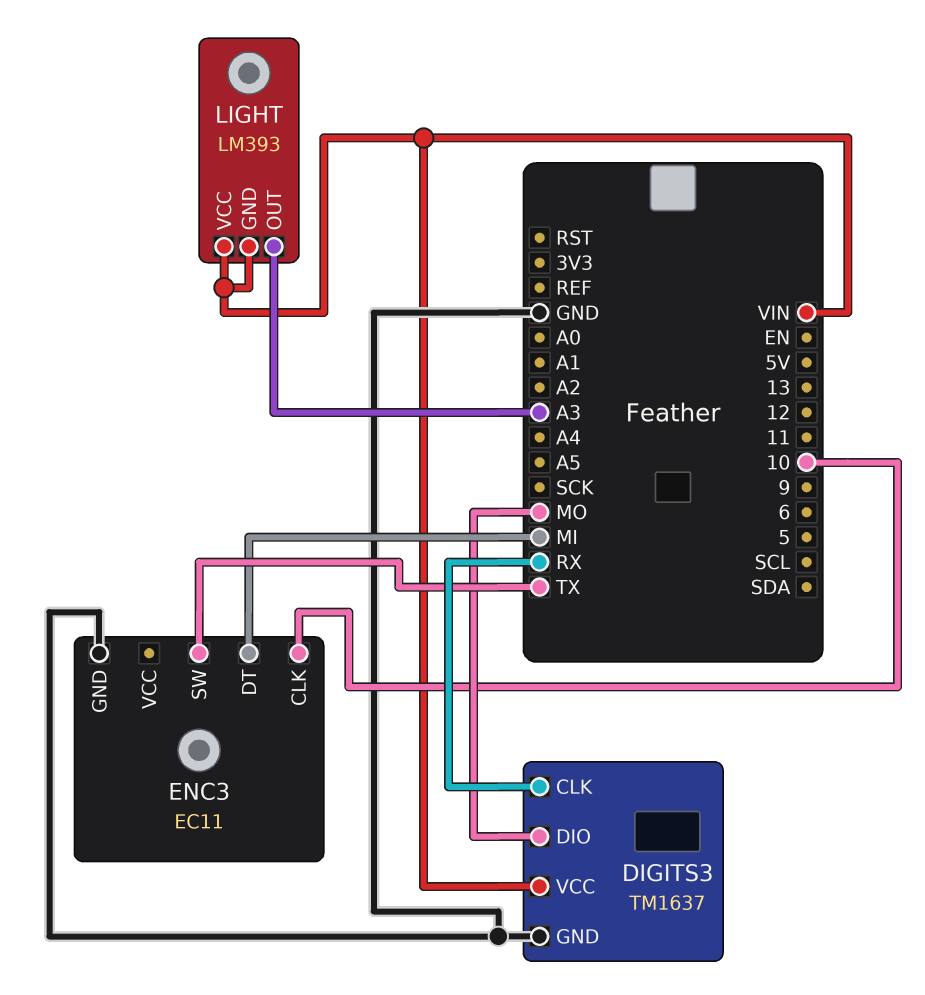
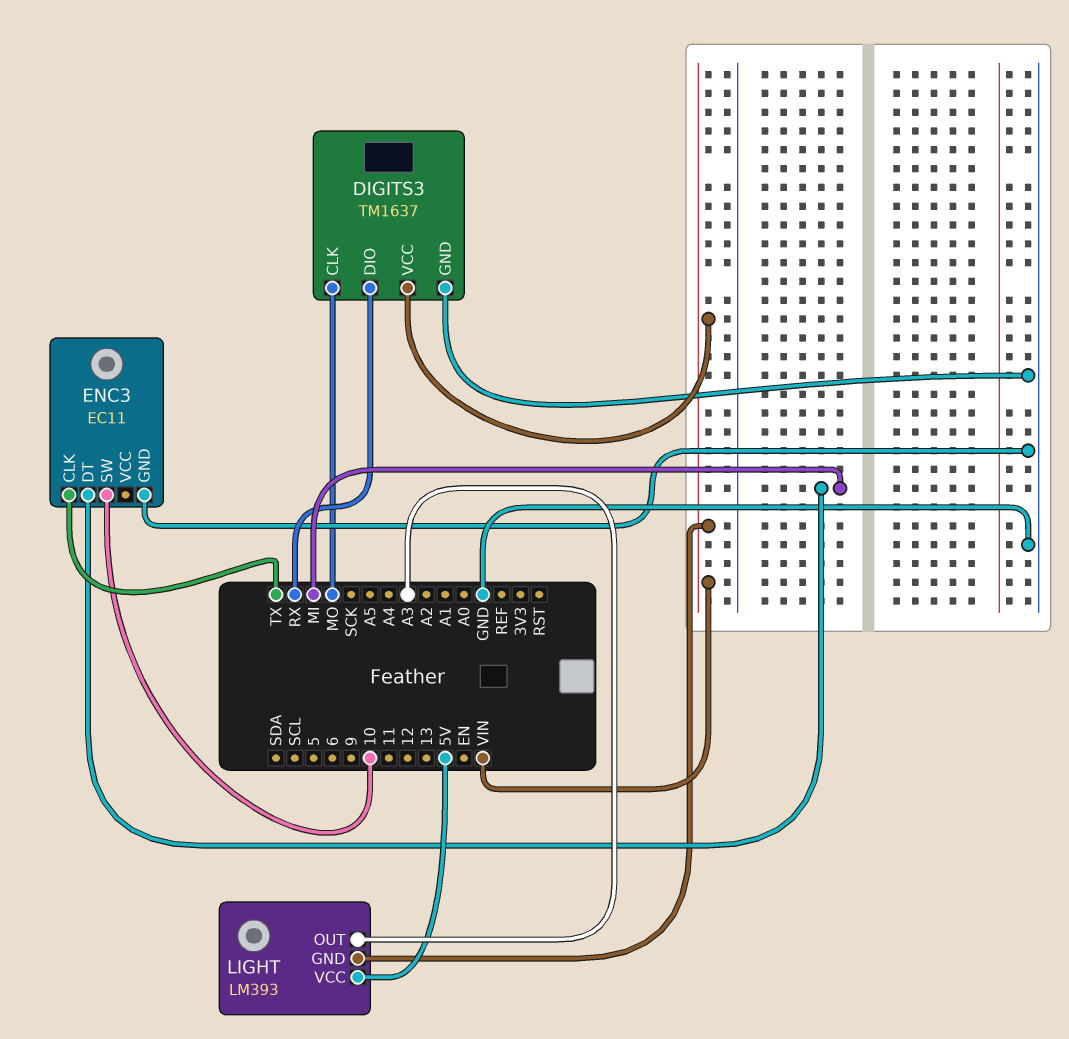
DIGITS3 pin CLK: RX -> MO
DIGITS3 pin DIO: MO -> RX
ENC3 pin CLK: 10 -> TX
ENC3 pin SW: TX -> 10
LIGHT pin VCC: VIN -> 5V

